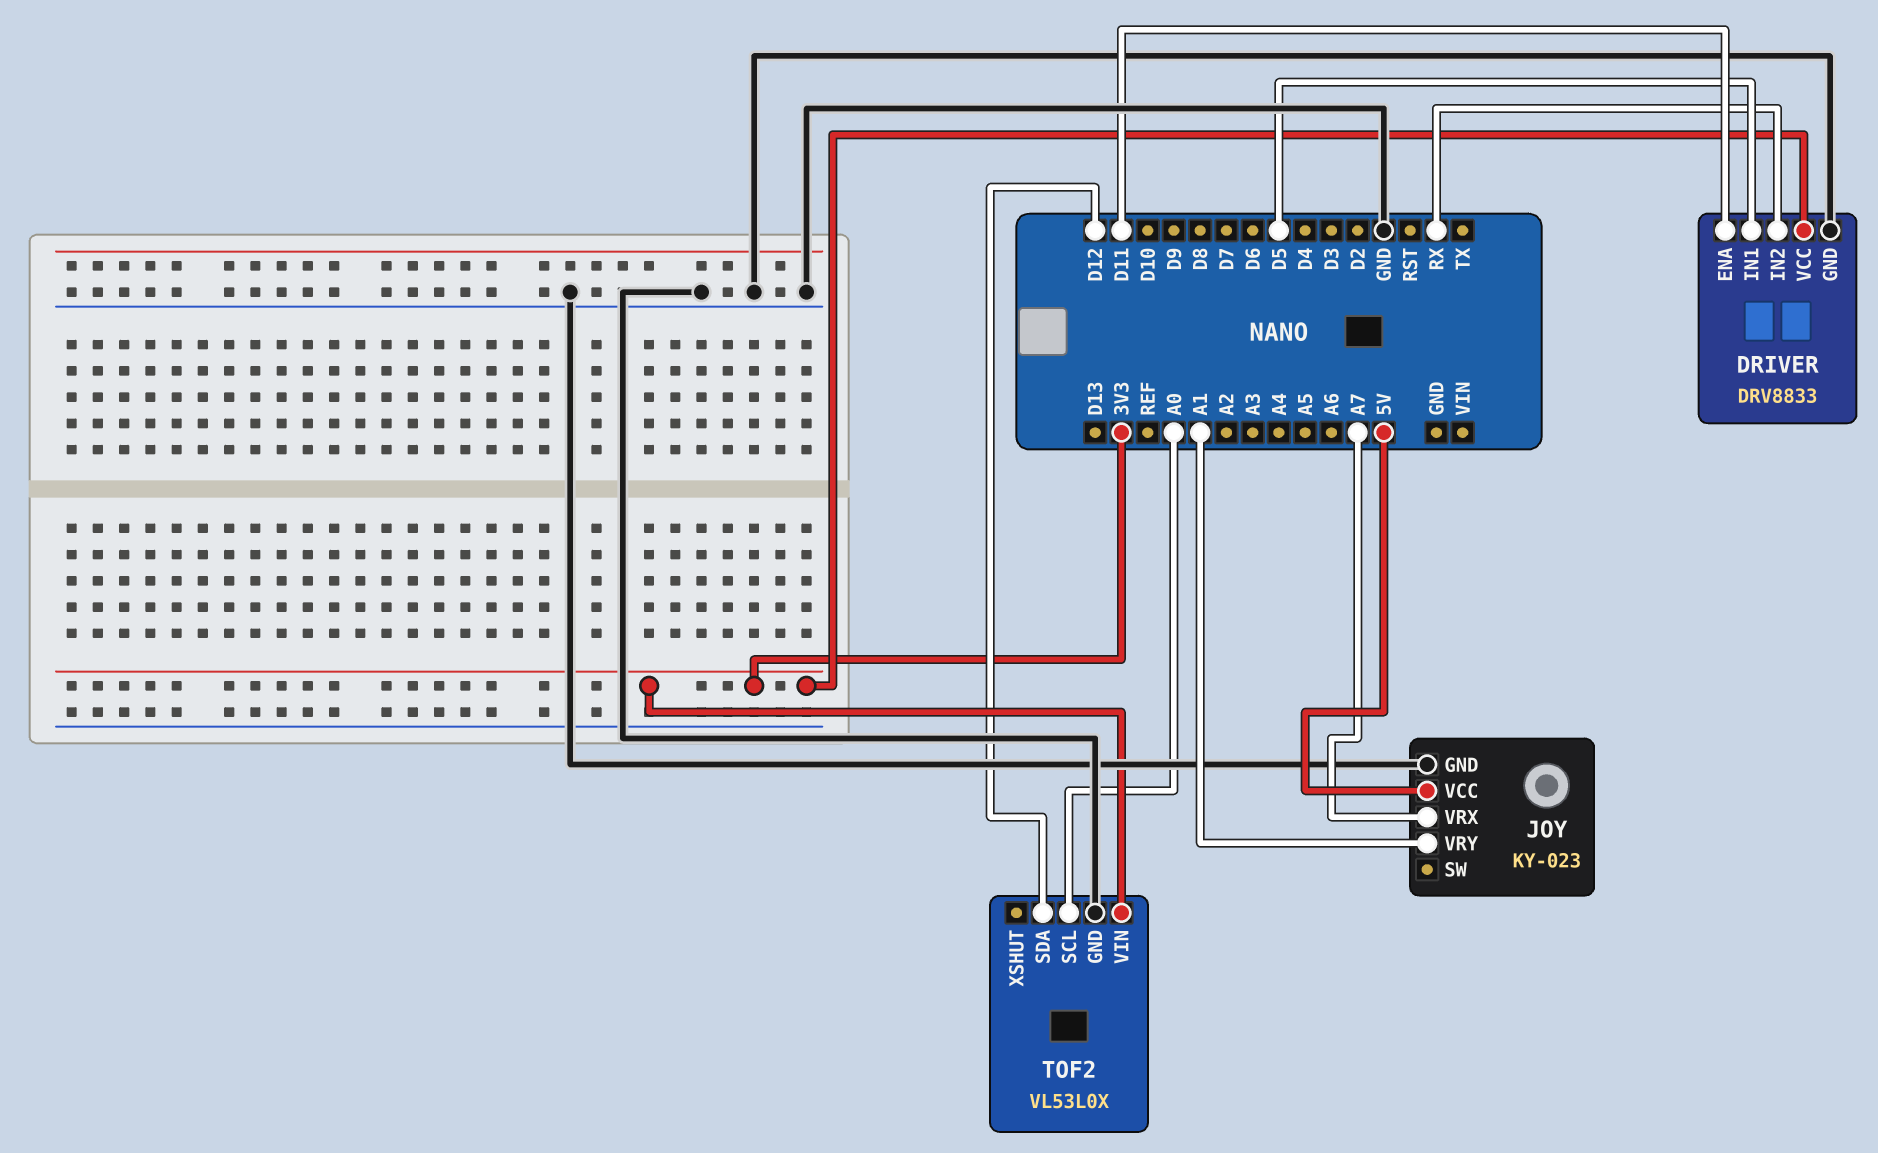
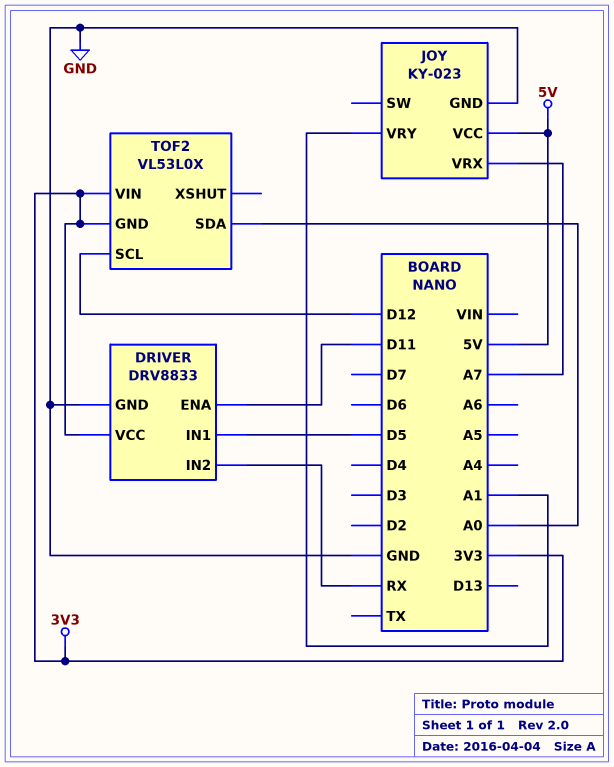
TOF2 pin GND: GND -> 3V3
TOF2 pin SCL: A0 -> D12
TOF2 pin SDA: D12 -> A0

